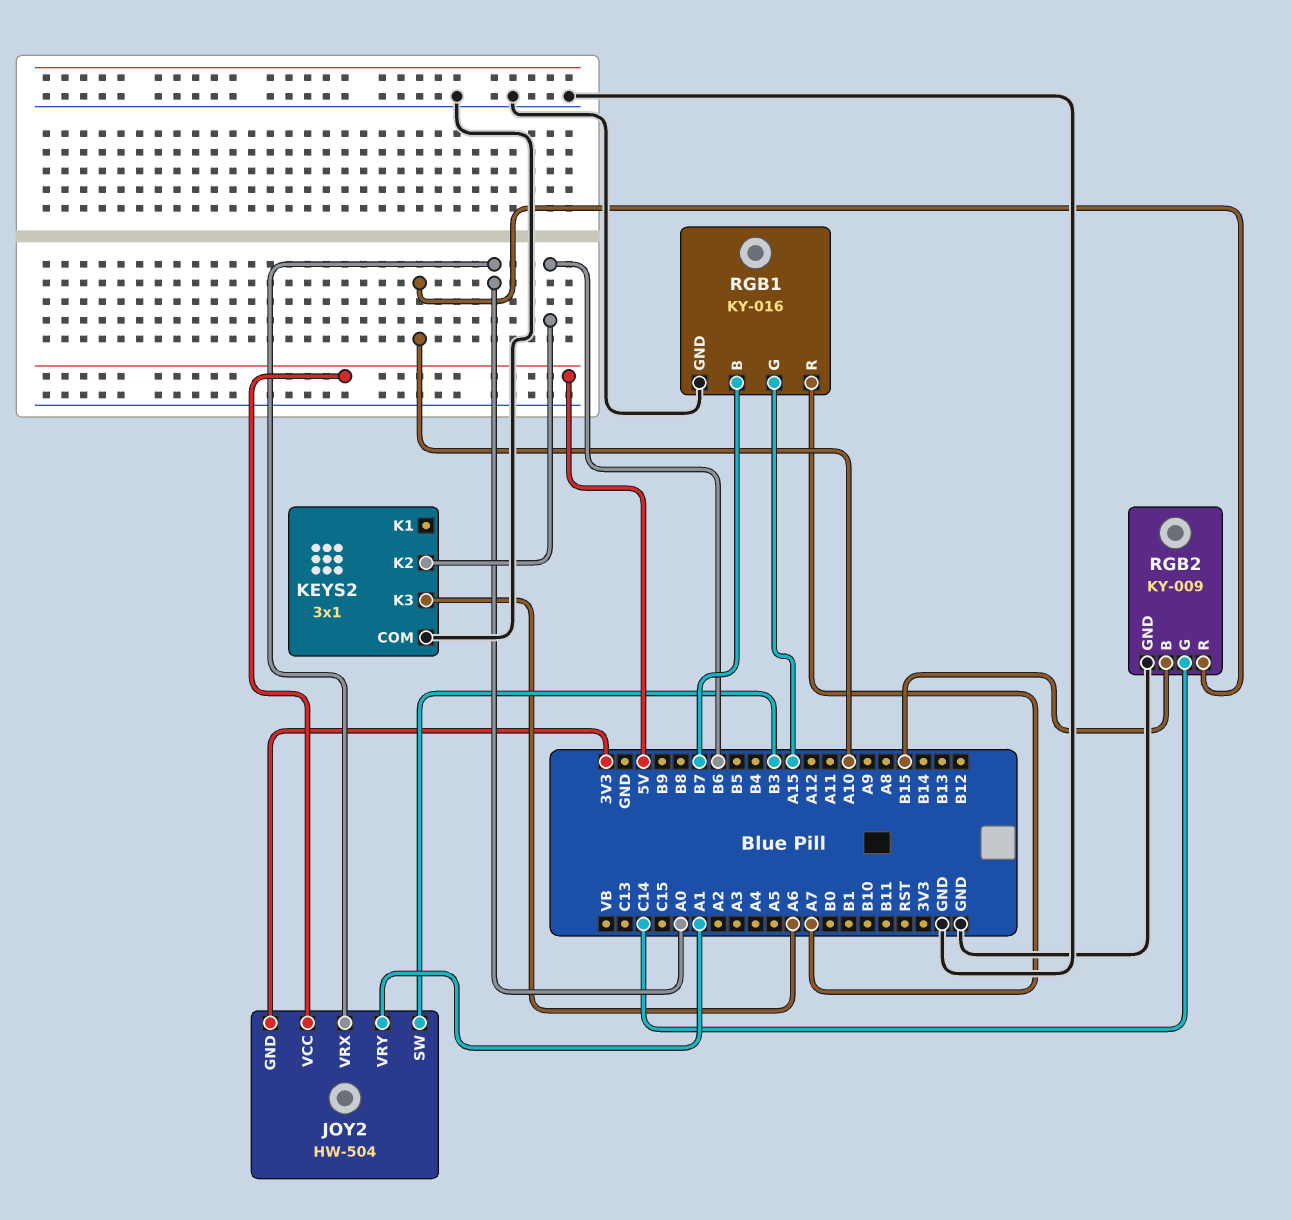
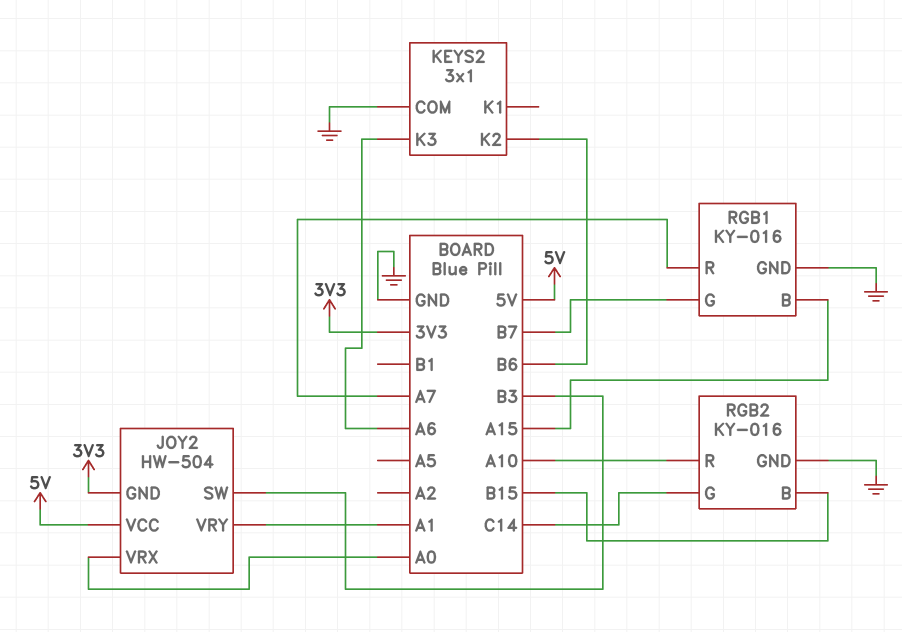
RGB1 pin B: B7 -> A15
RGB1 pin G: A15 -> B7
RGB2: KY-009 -> KY-016

